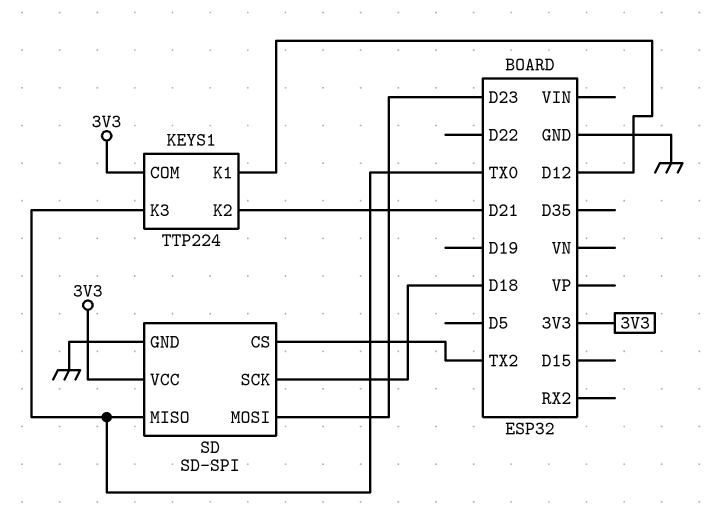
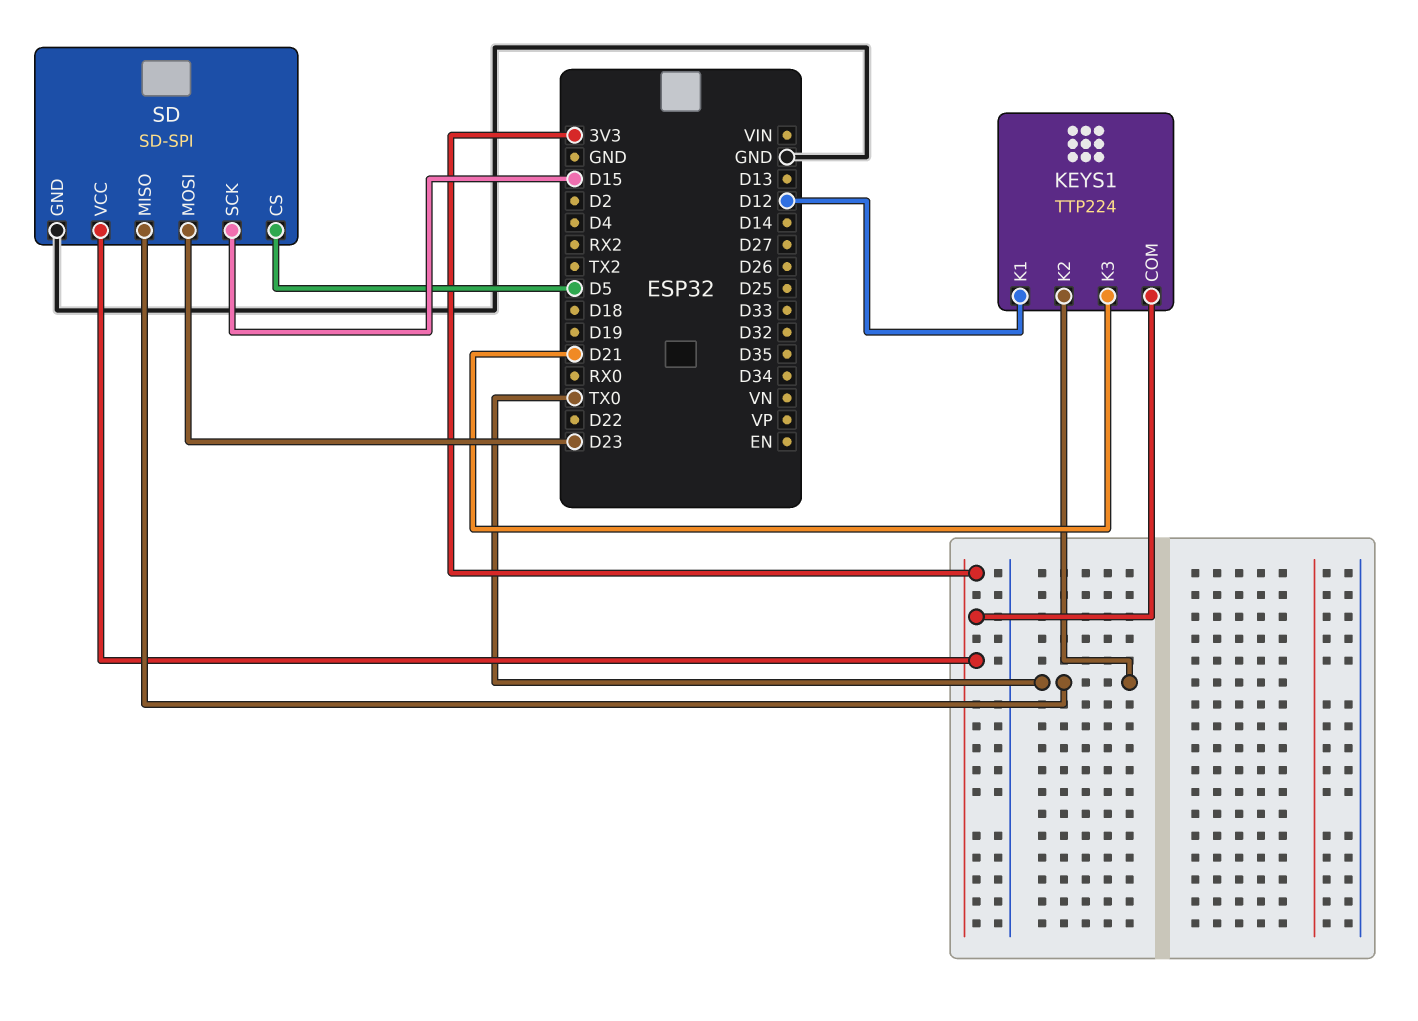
KEYS1 pin K2: D21 -> TX0
KEYS1 pin K3: TX0 -> D21
SD pin CS: TX2 -> D5
SD pin SCK: D18 -> D15

